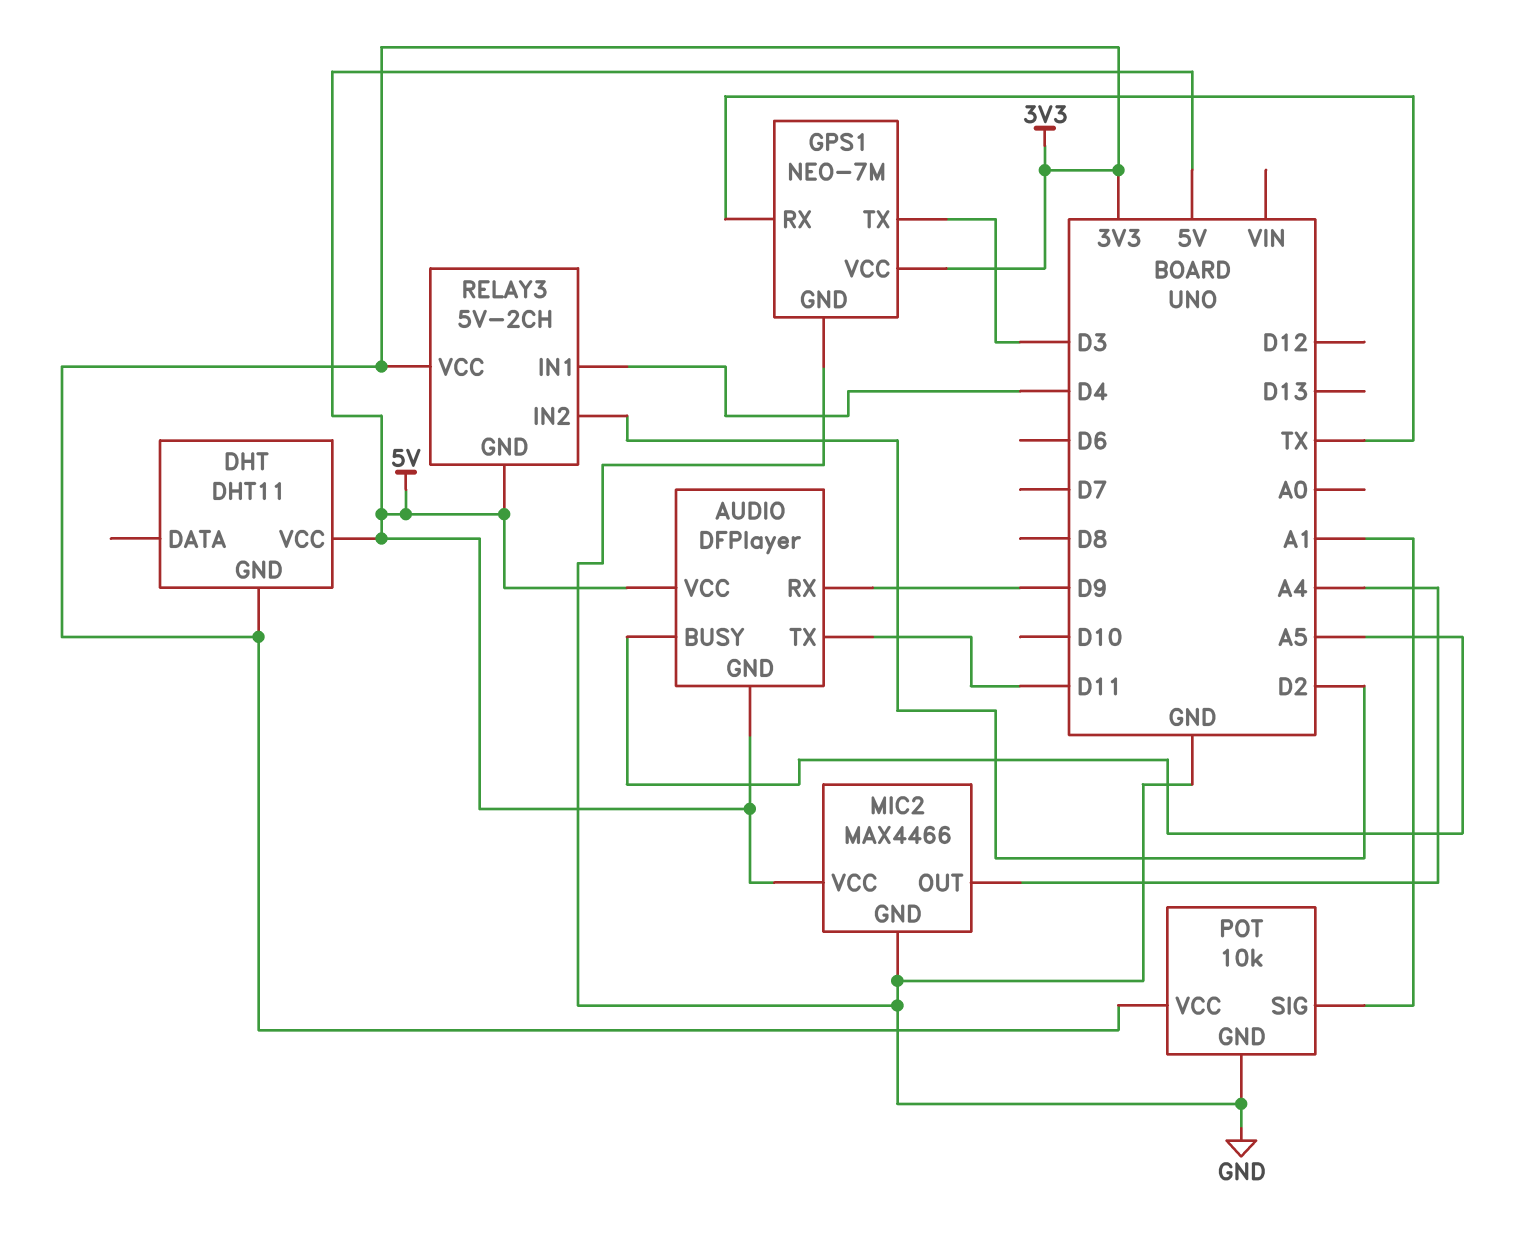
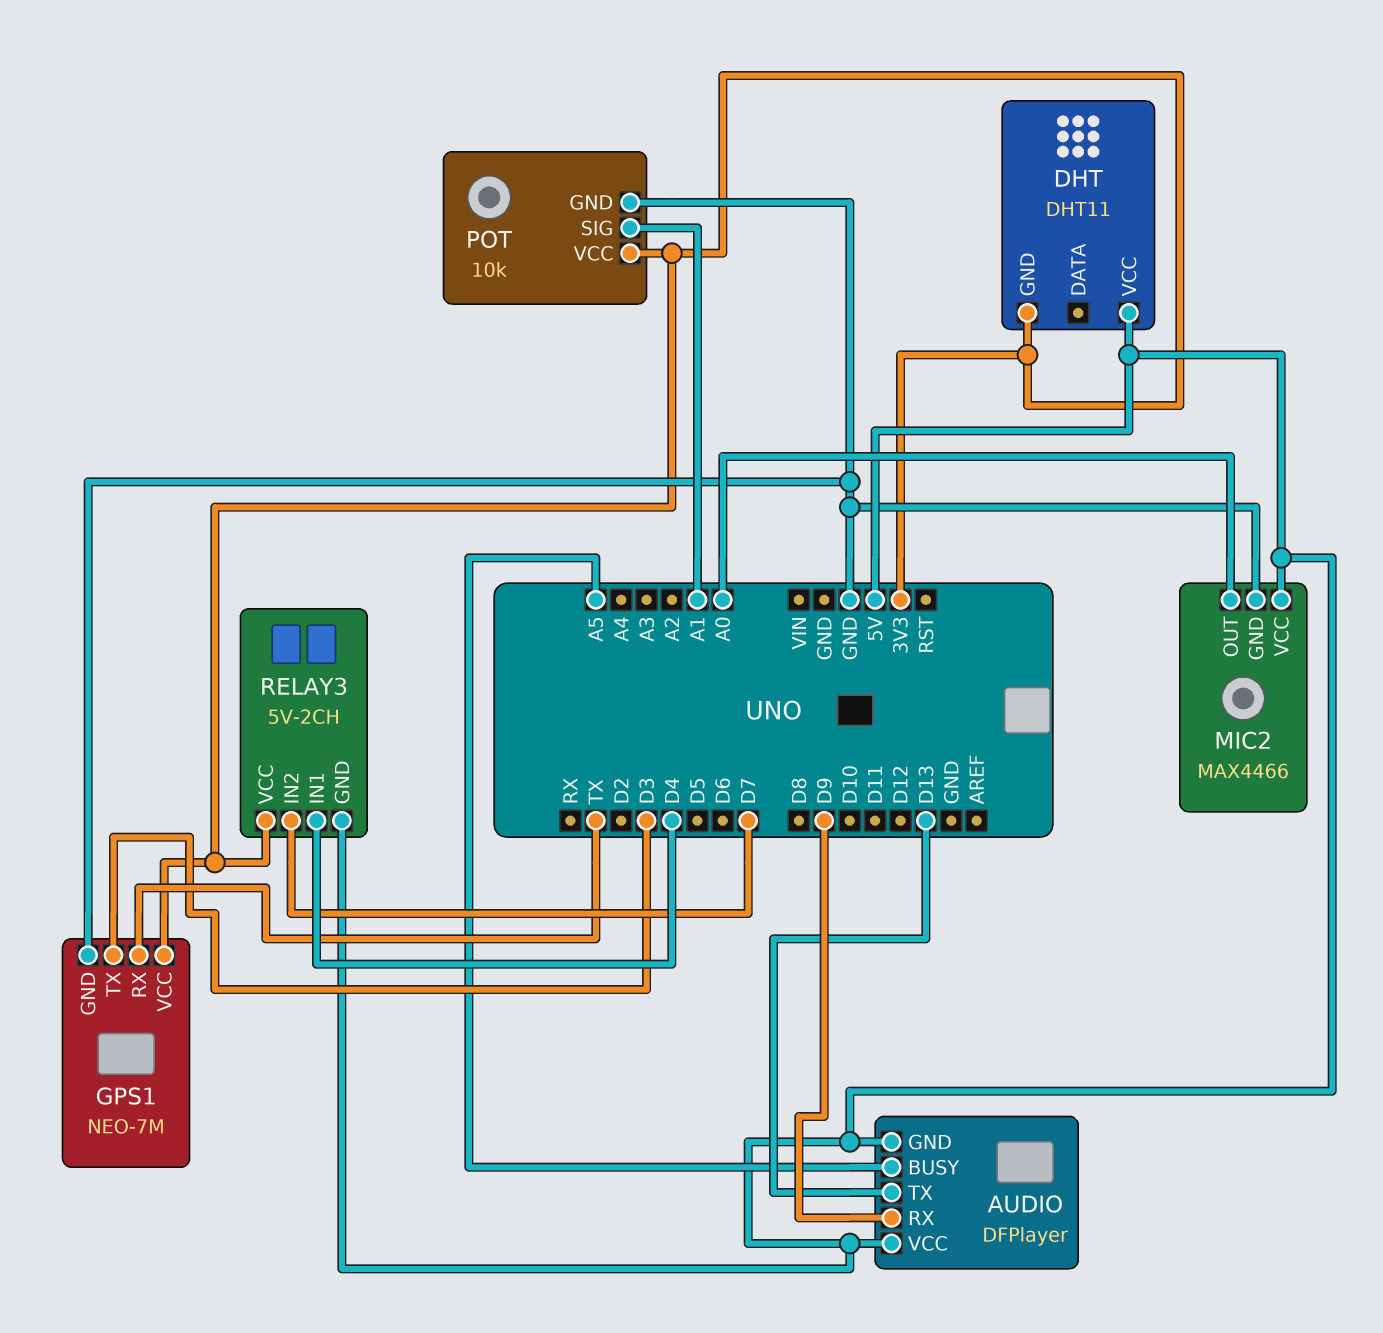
AUDIO pin TX: D11 -> D13
MIC2 pin OUT: A4 -> A0
RELAY3 pin IN2: D2 -> D7

